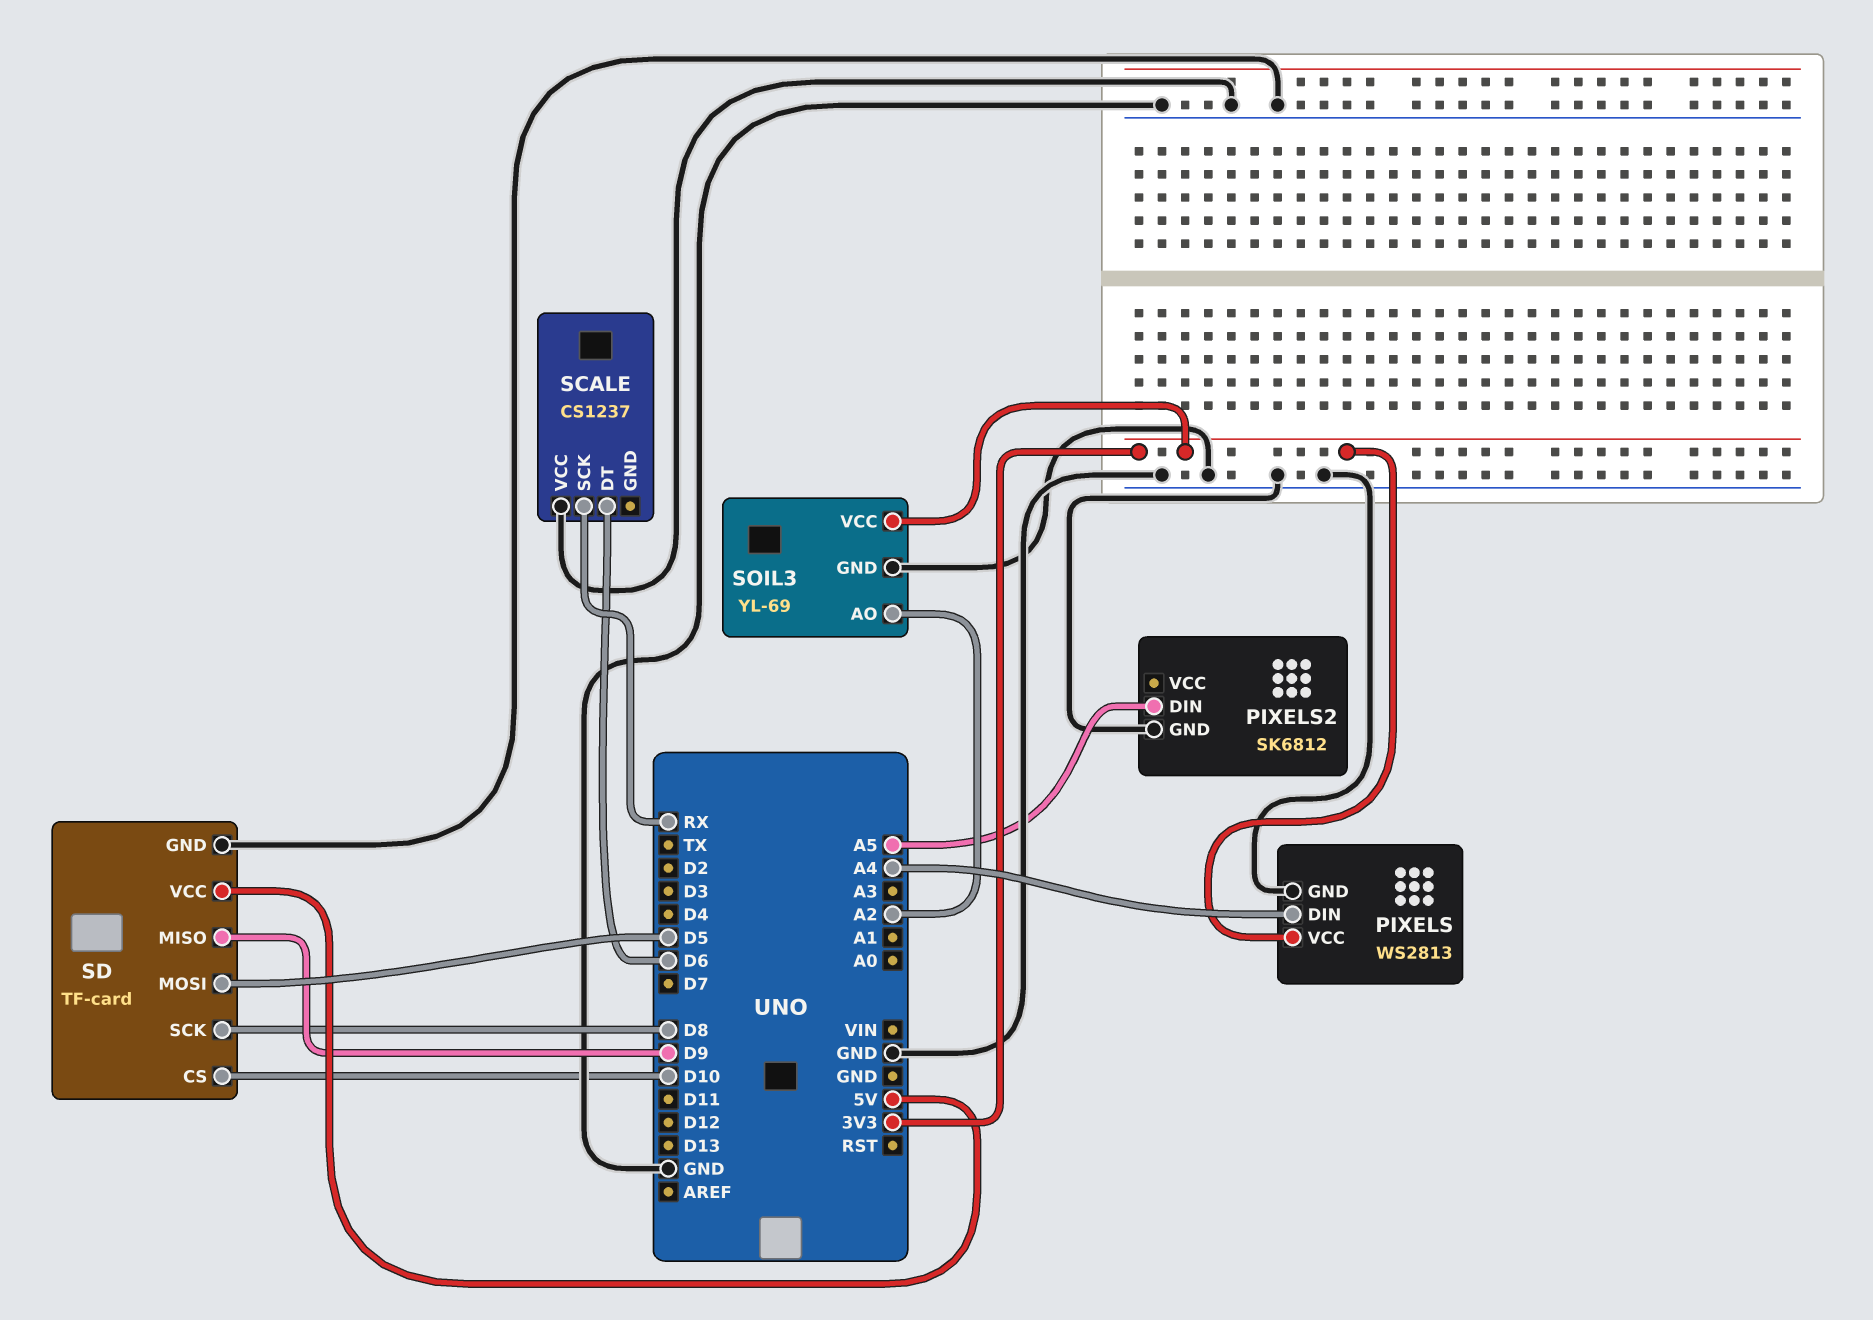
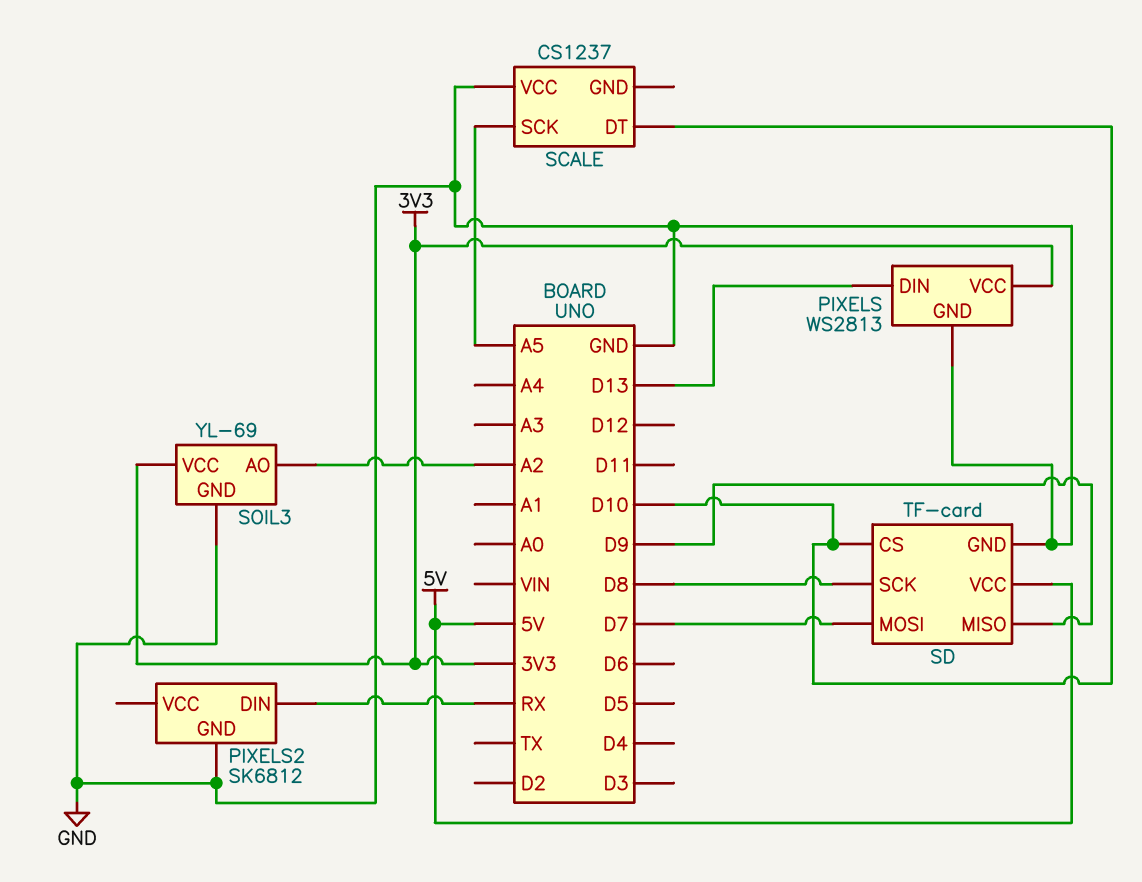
PIXELS pin DIN: A4 -> D13
PIXELS2 pin DIN: A5 -> RX
SCALE pin DT: D6 -> D10
SCALE pin SCK: RX -> A5
SD pin MOSI: D5 -> D7

